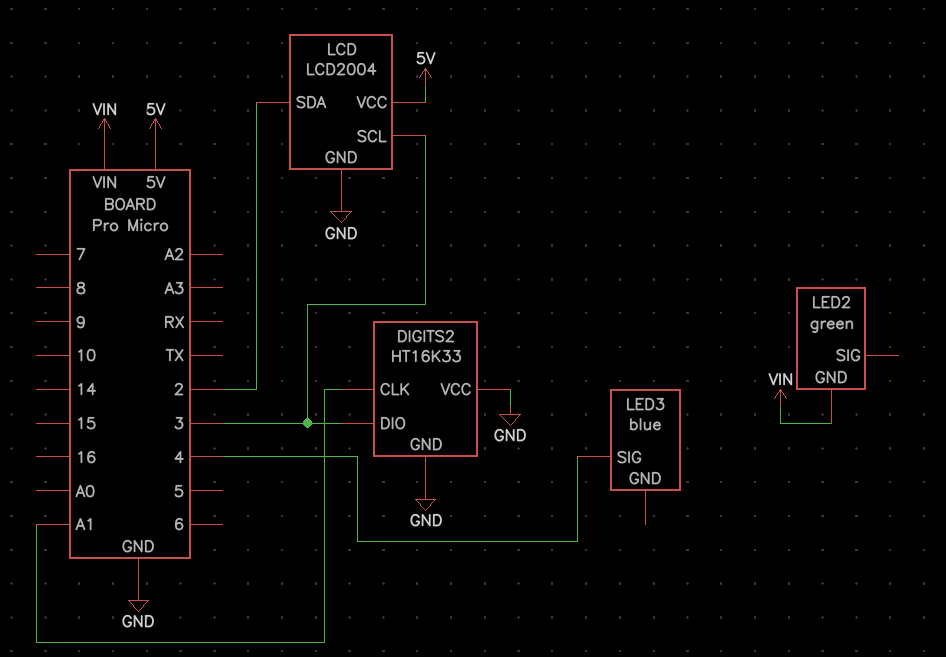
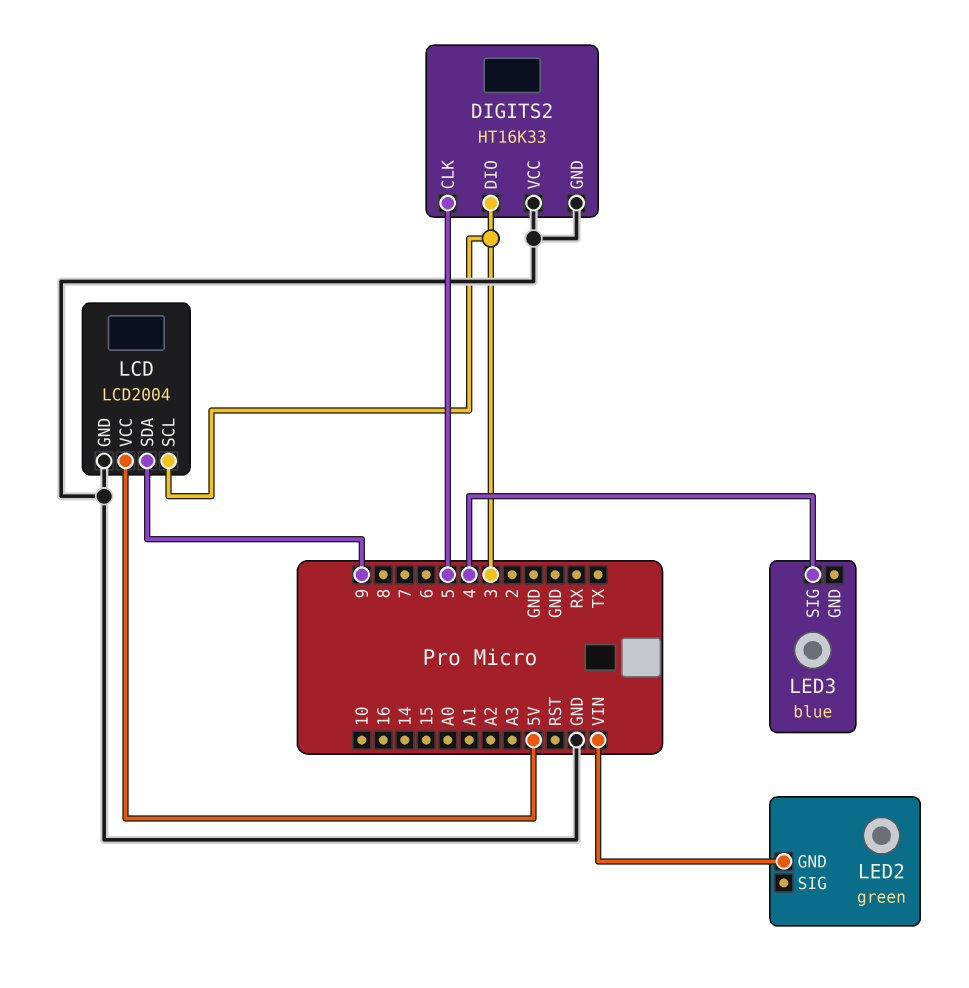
DIGITS2 pin CLK: A1 -> 5
LCD pin SDA: 2 -> 9

